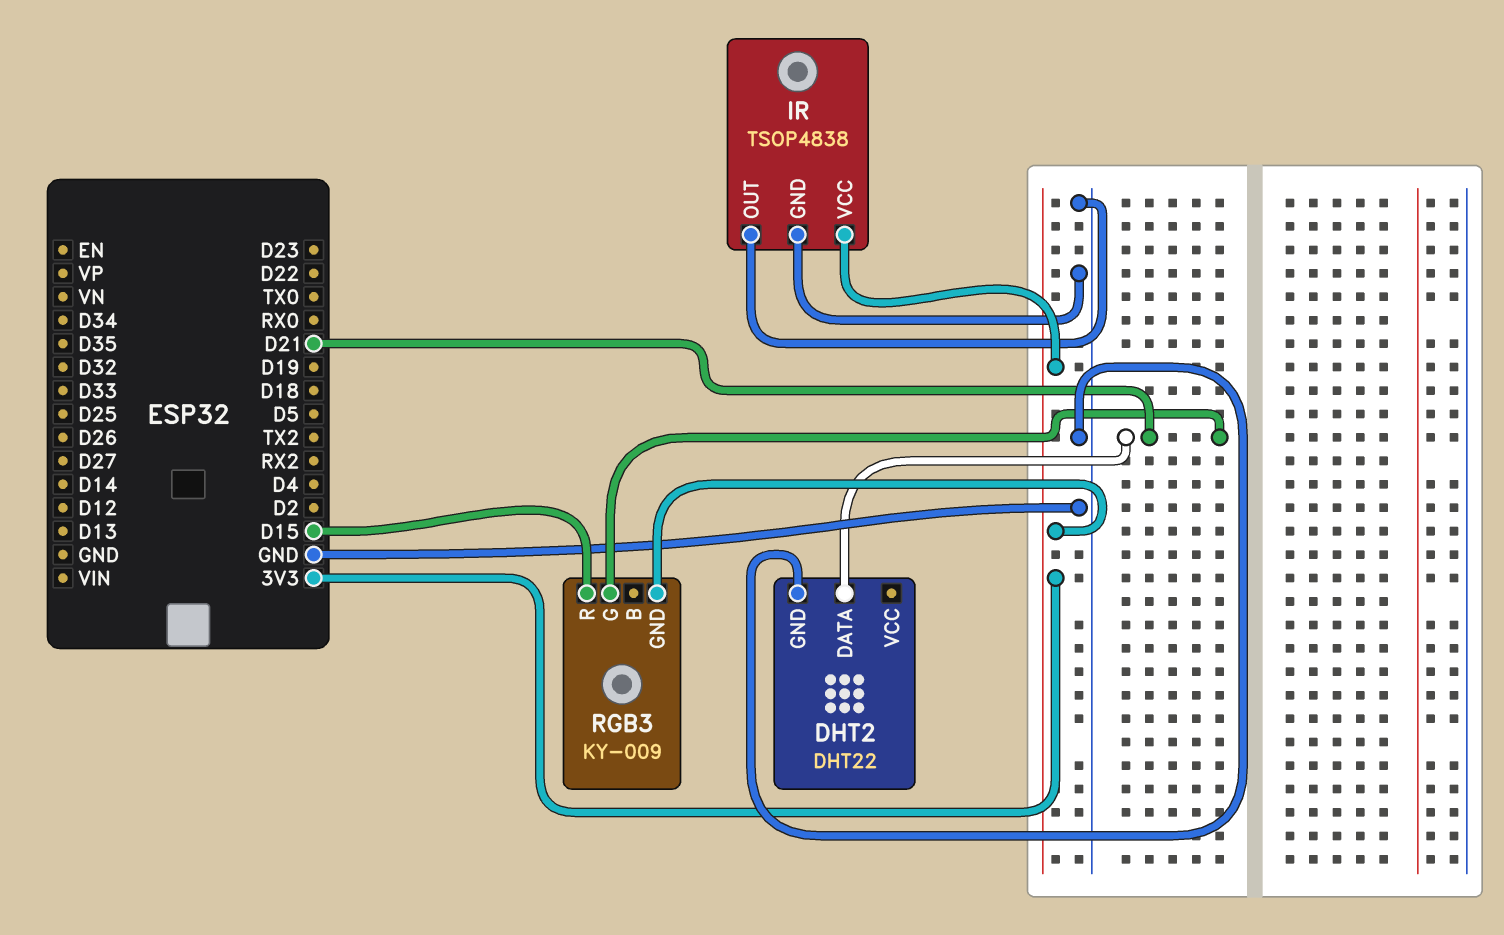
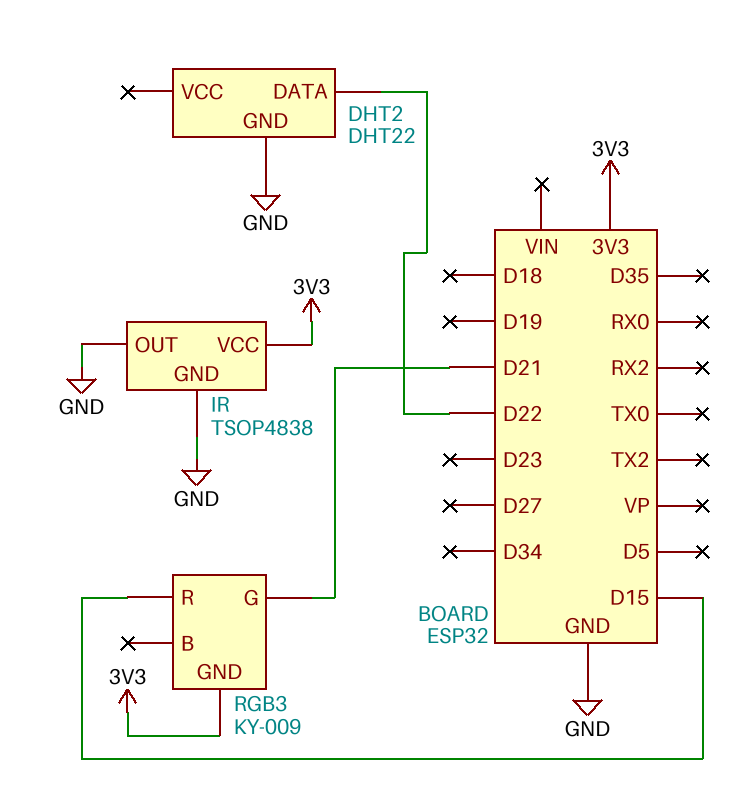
DHT2 pin DATA: D21 -> D22

